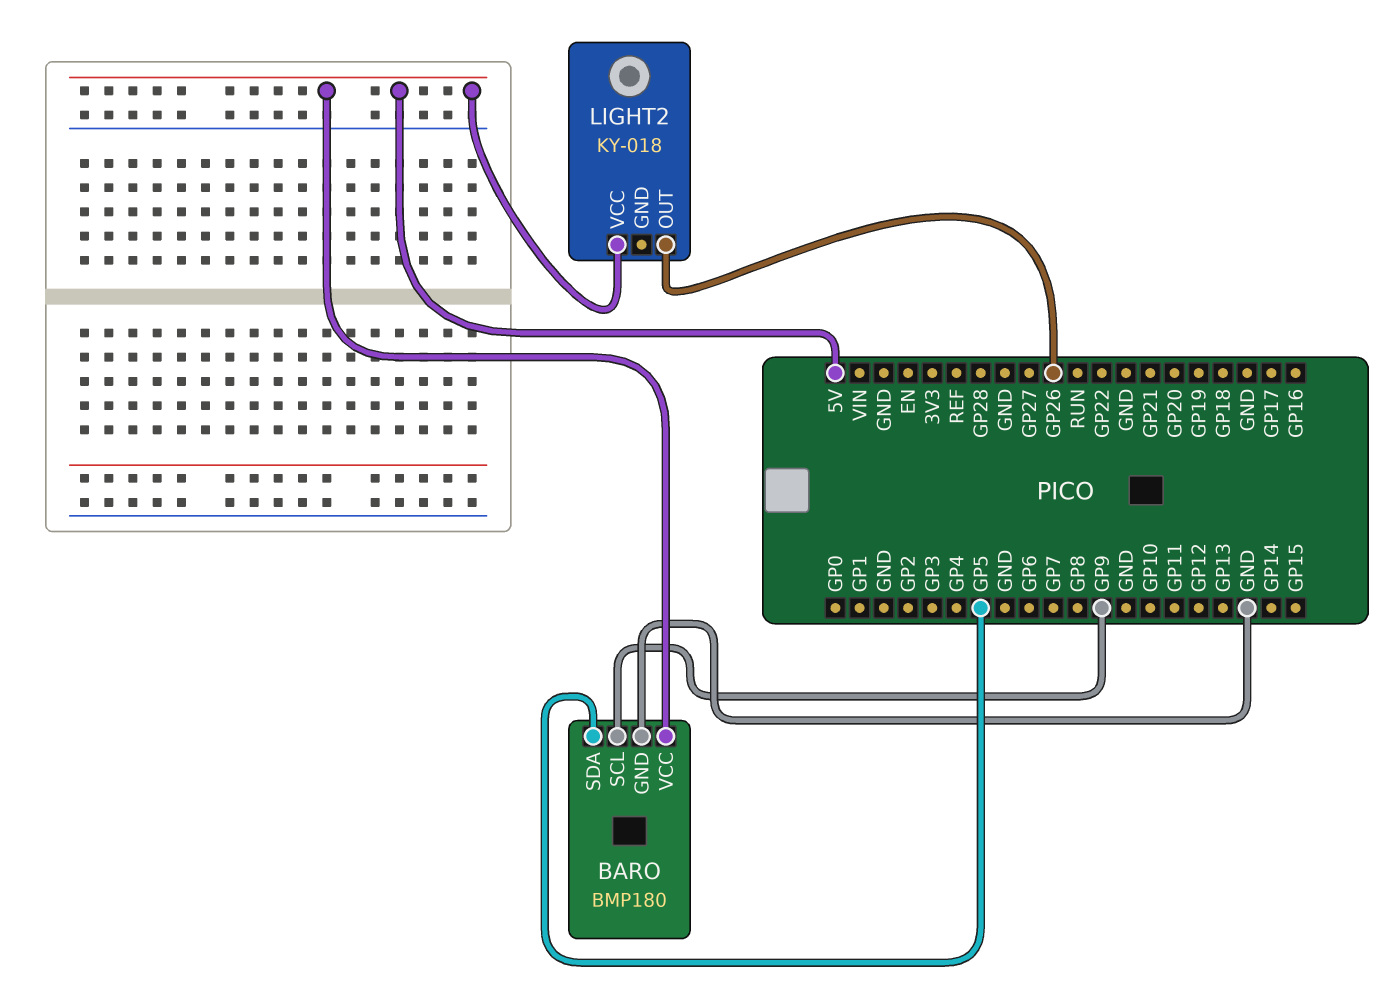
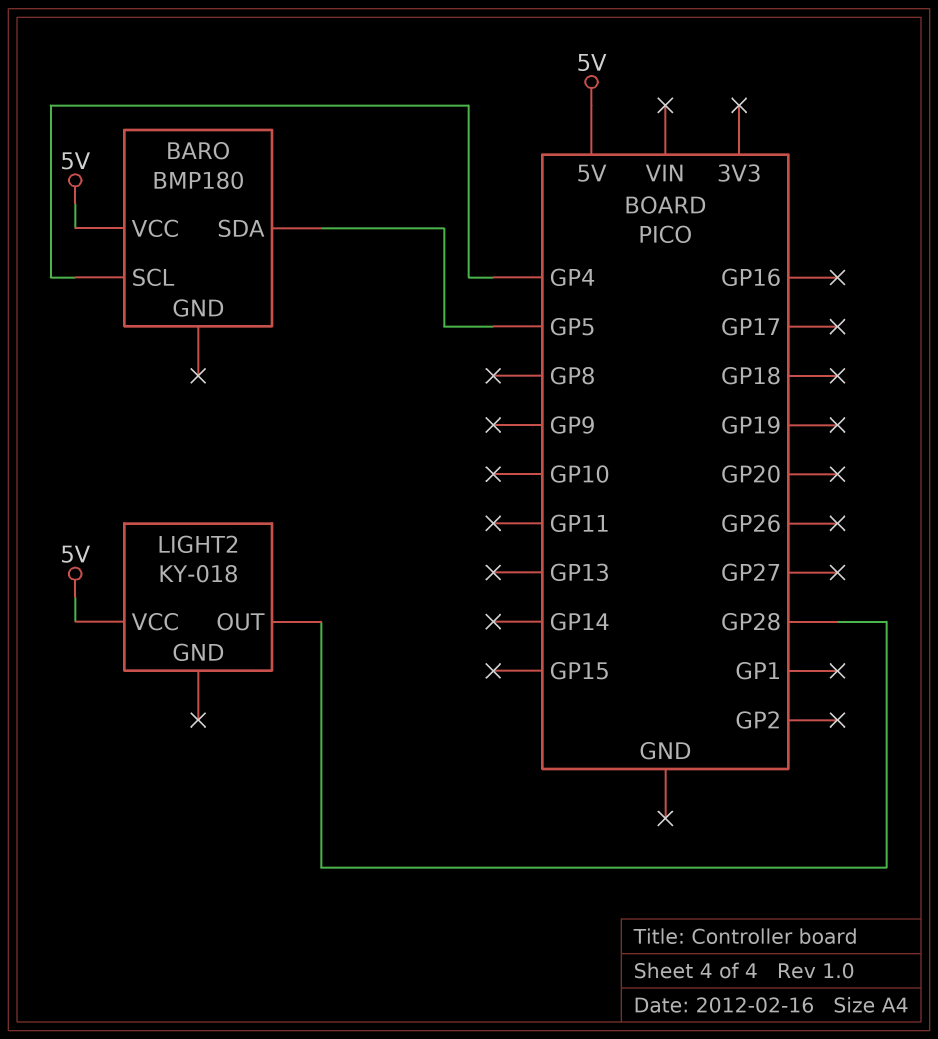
BARO pin GND: GND -> none
BARO pin SCL: GP9 -> GP4
LIGHT2 pin OUT: GP26 -> GP28

